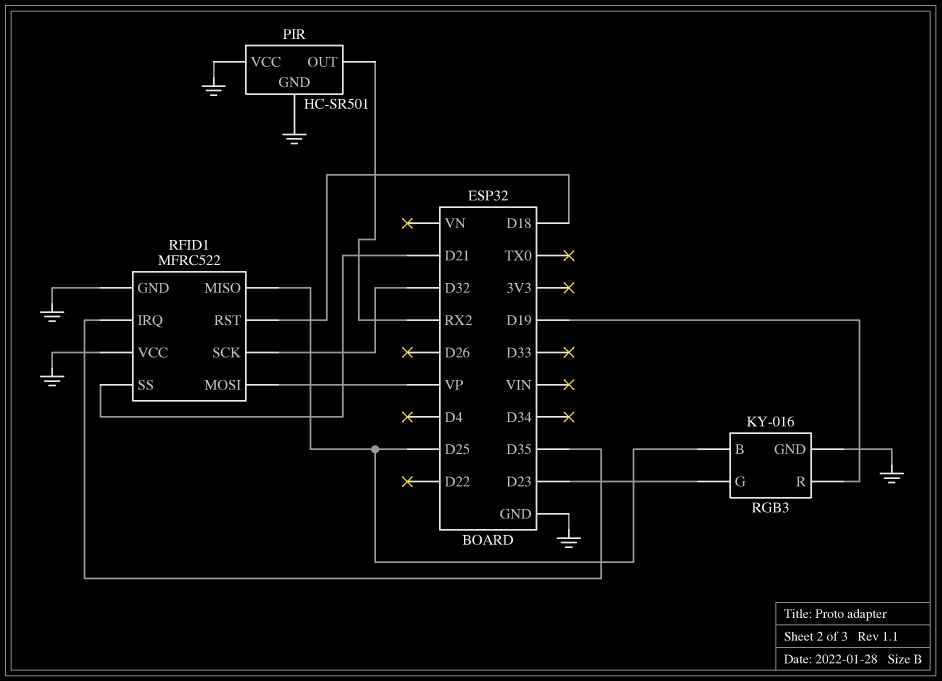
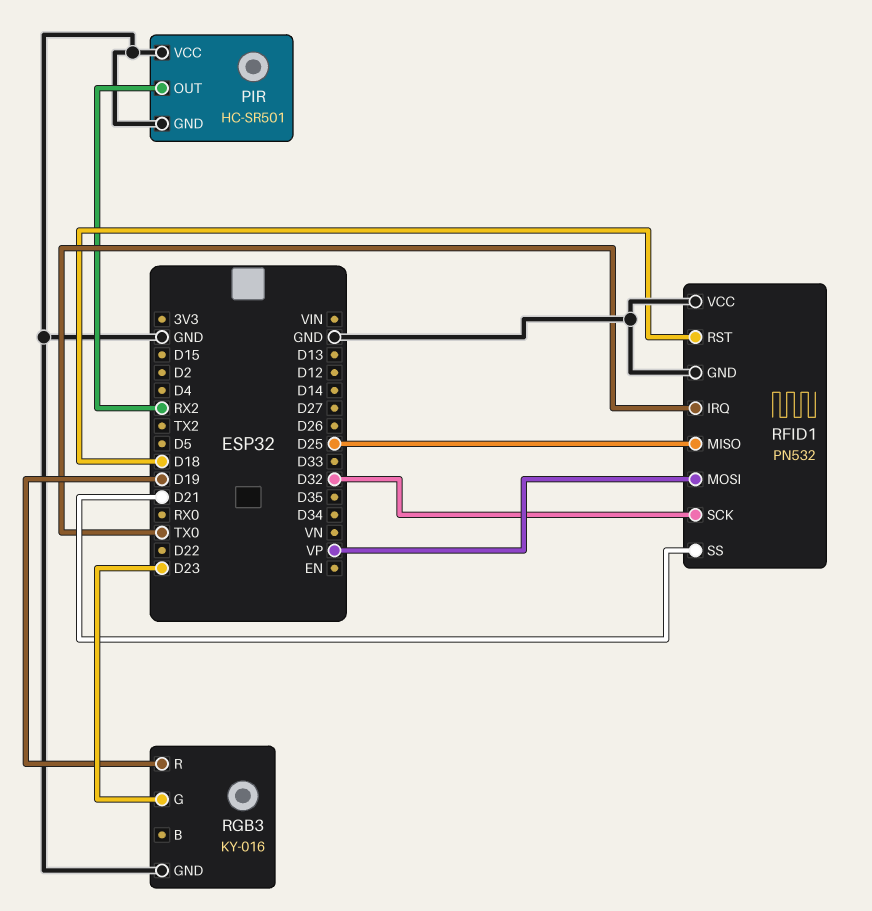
RFID1: MFRC522 -> PN532
RFID1 pin IRQ: D35 -> TX0
RGB3 pin B: D25 -> none

